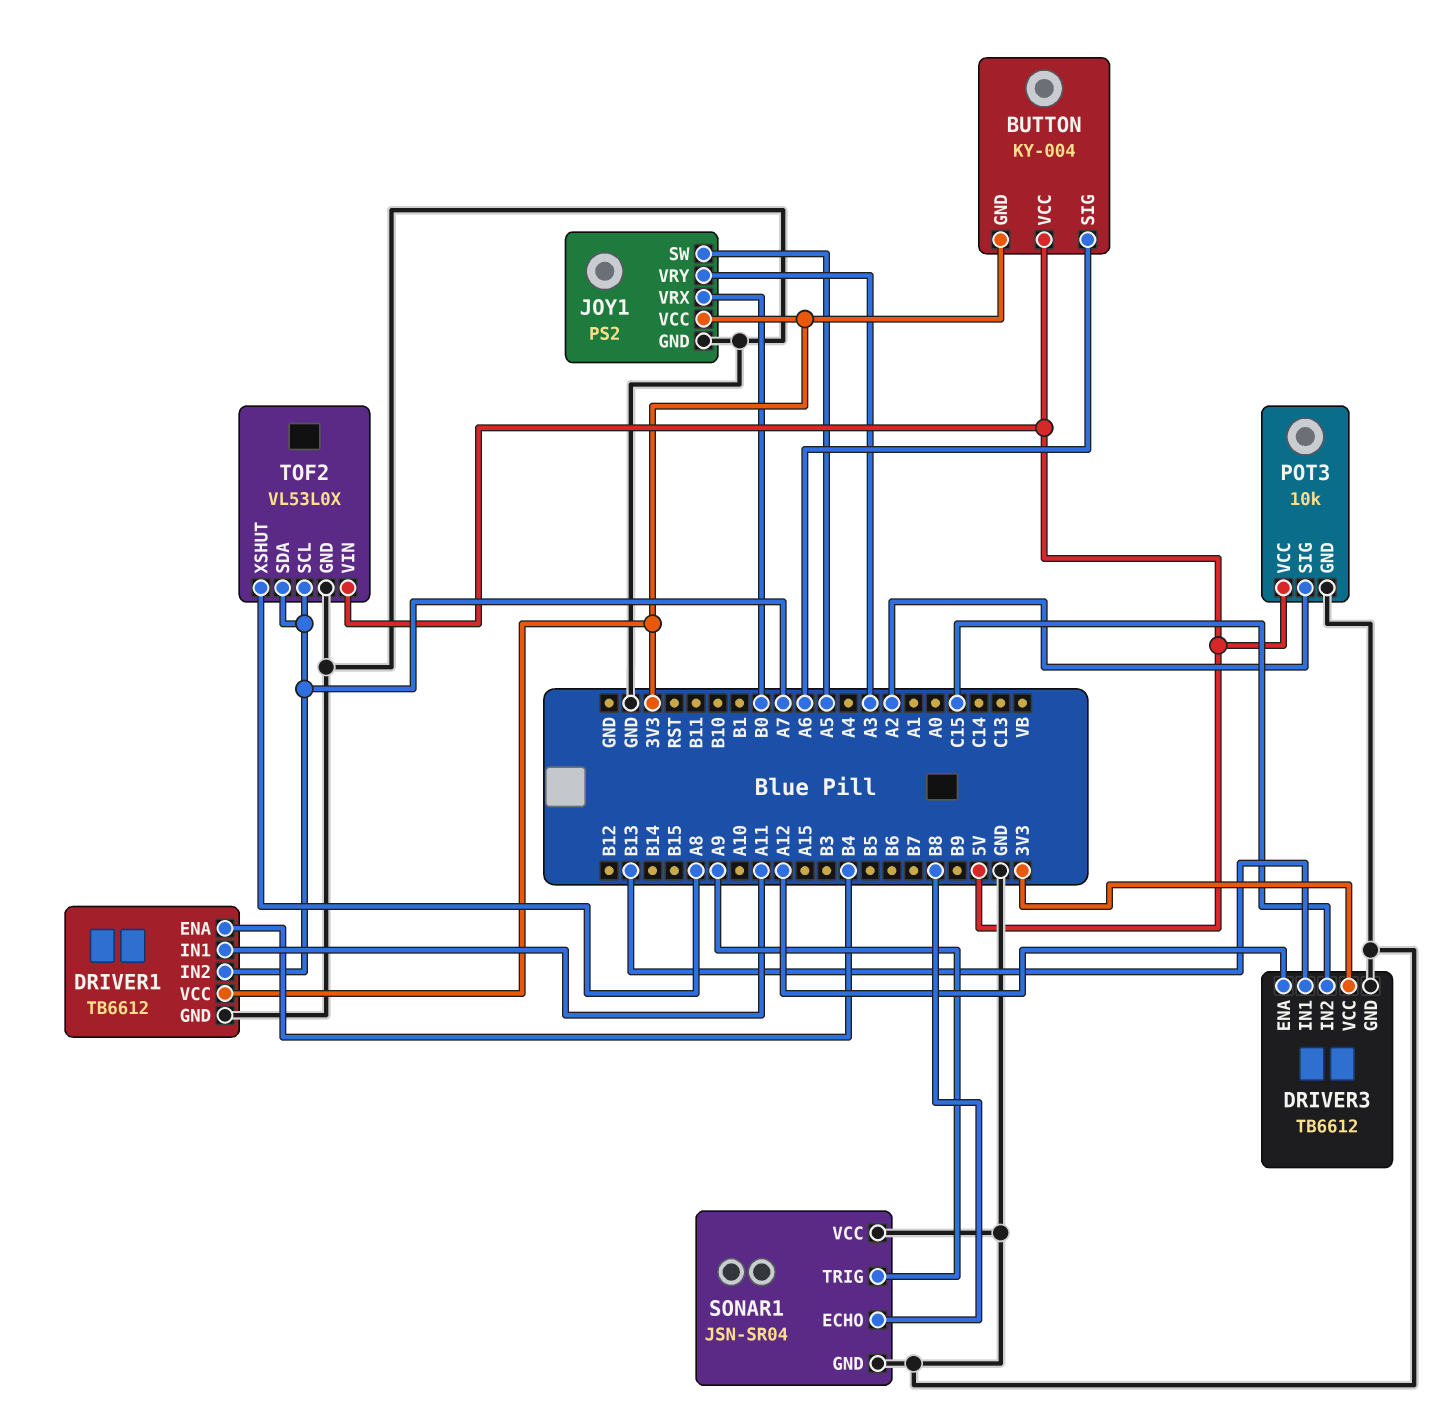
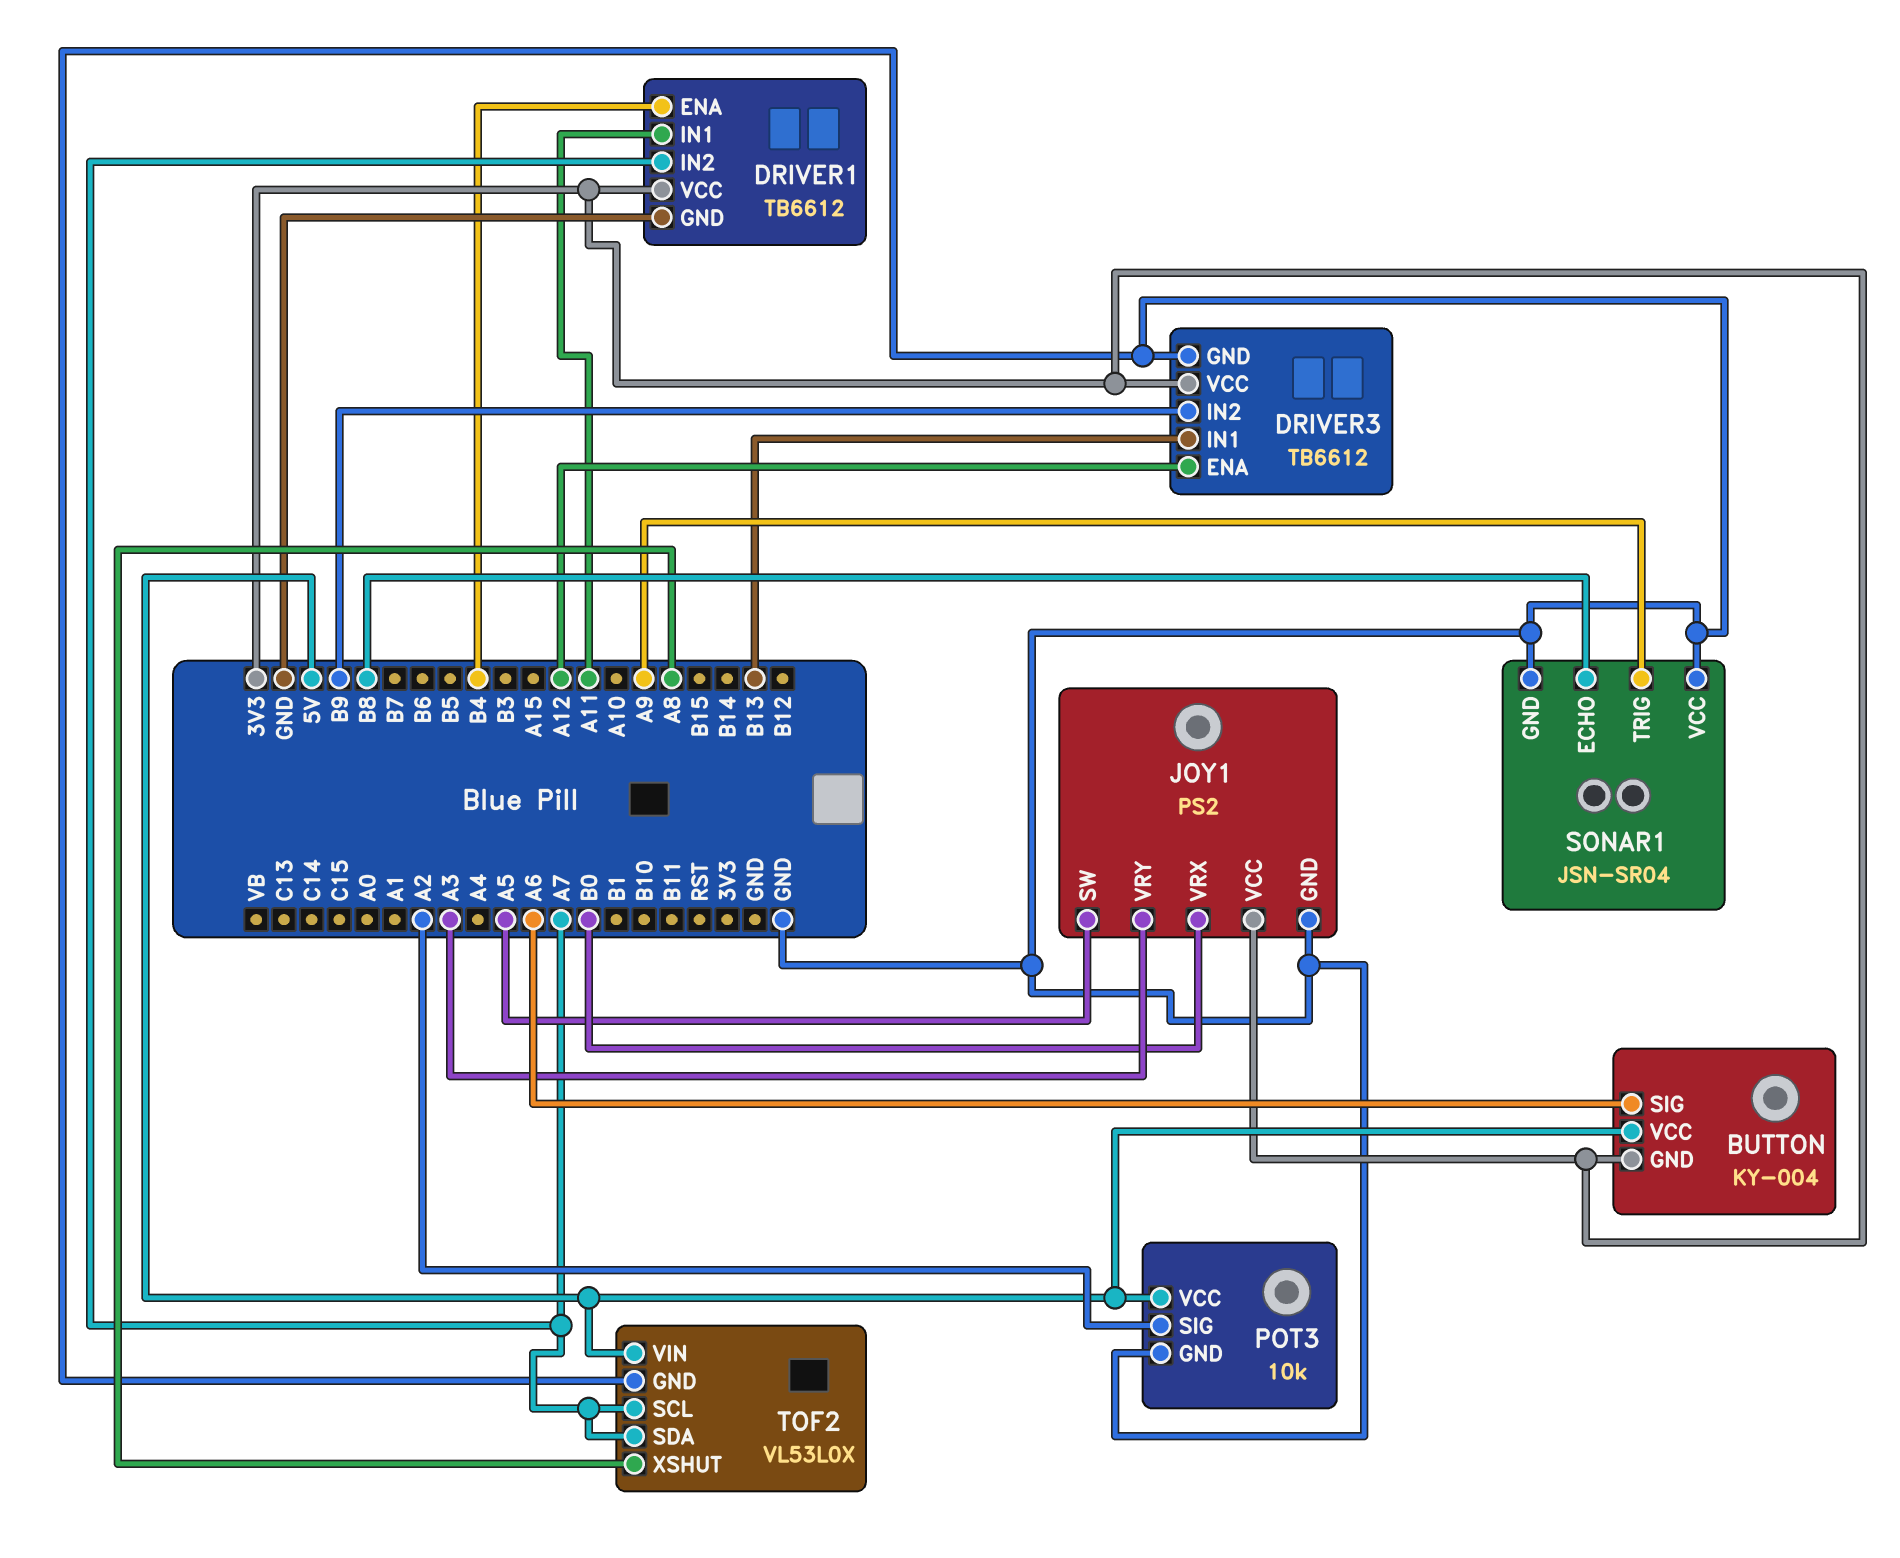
DRIVER3 pin IN2: C15 -> B9

